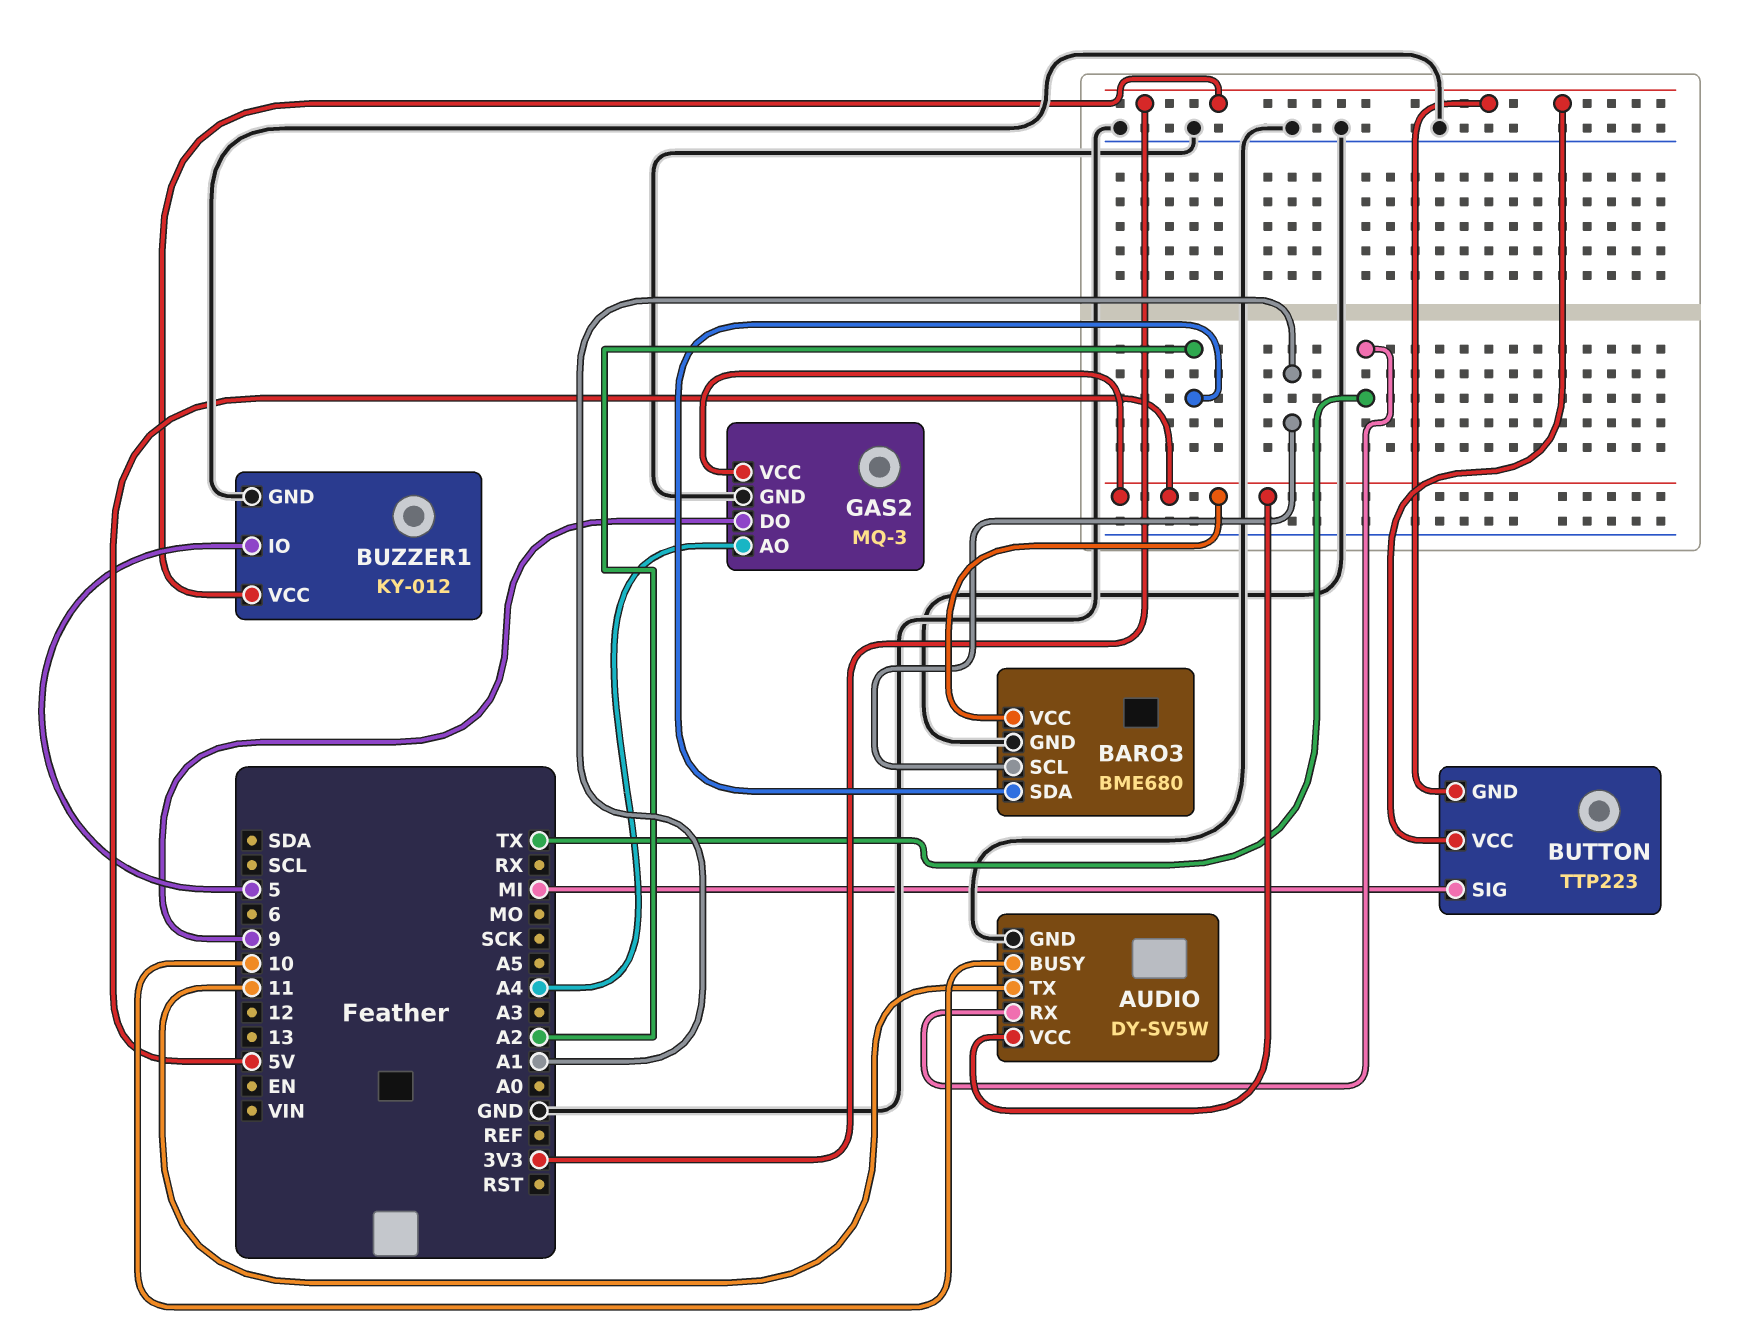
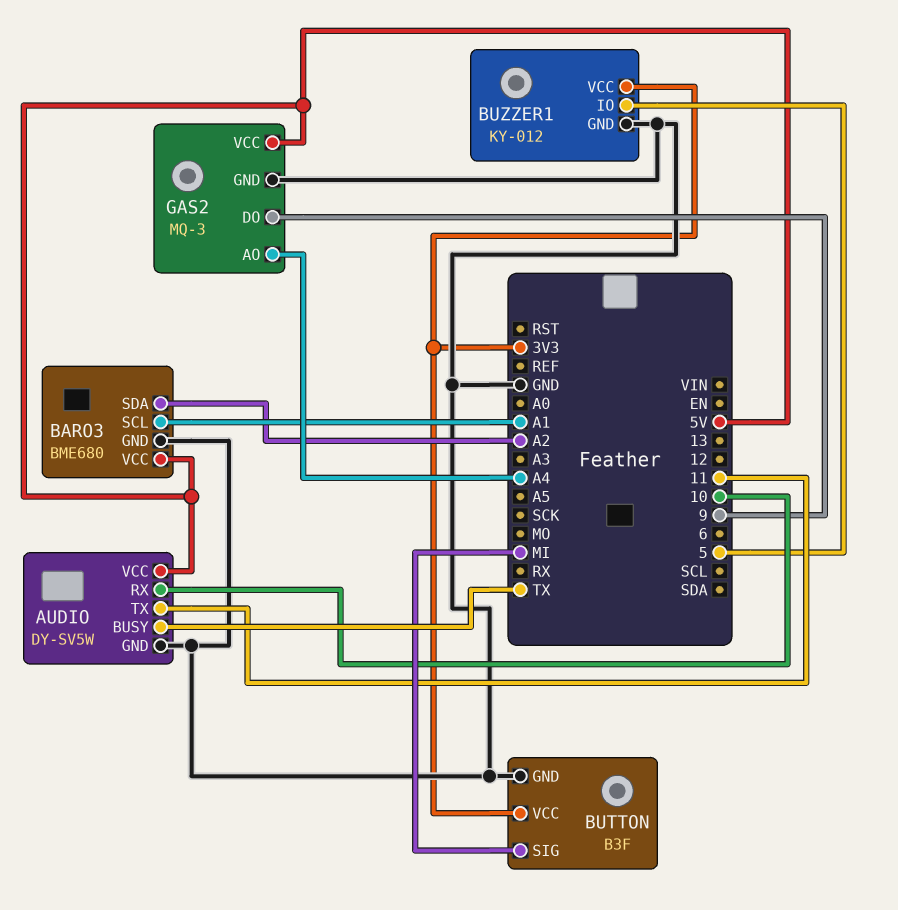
AUDIO pin BUSY: 10 -> TX
AUDIO pin RX: TX -> 10
BUTTON: TTP223 -> B3F
BUTTON pin GND: 3V3 -> GND

